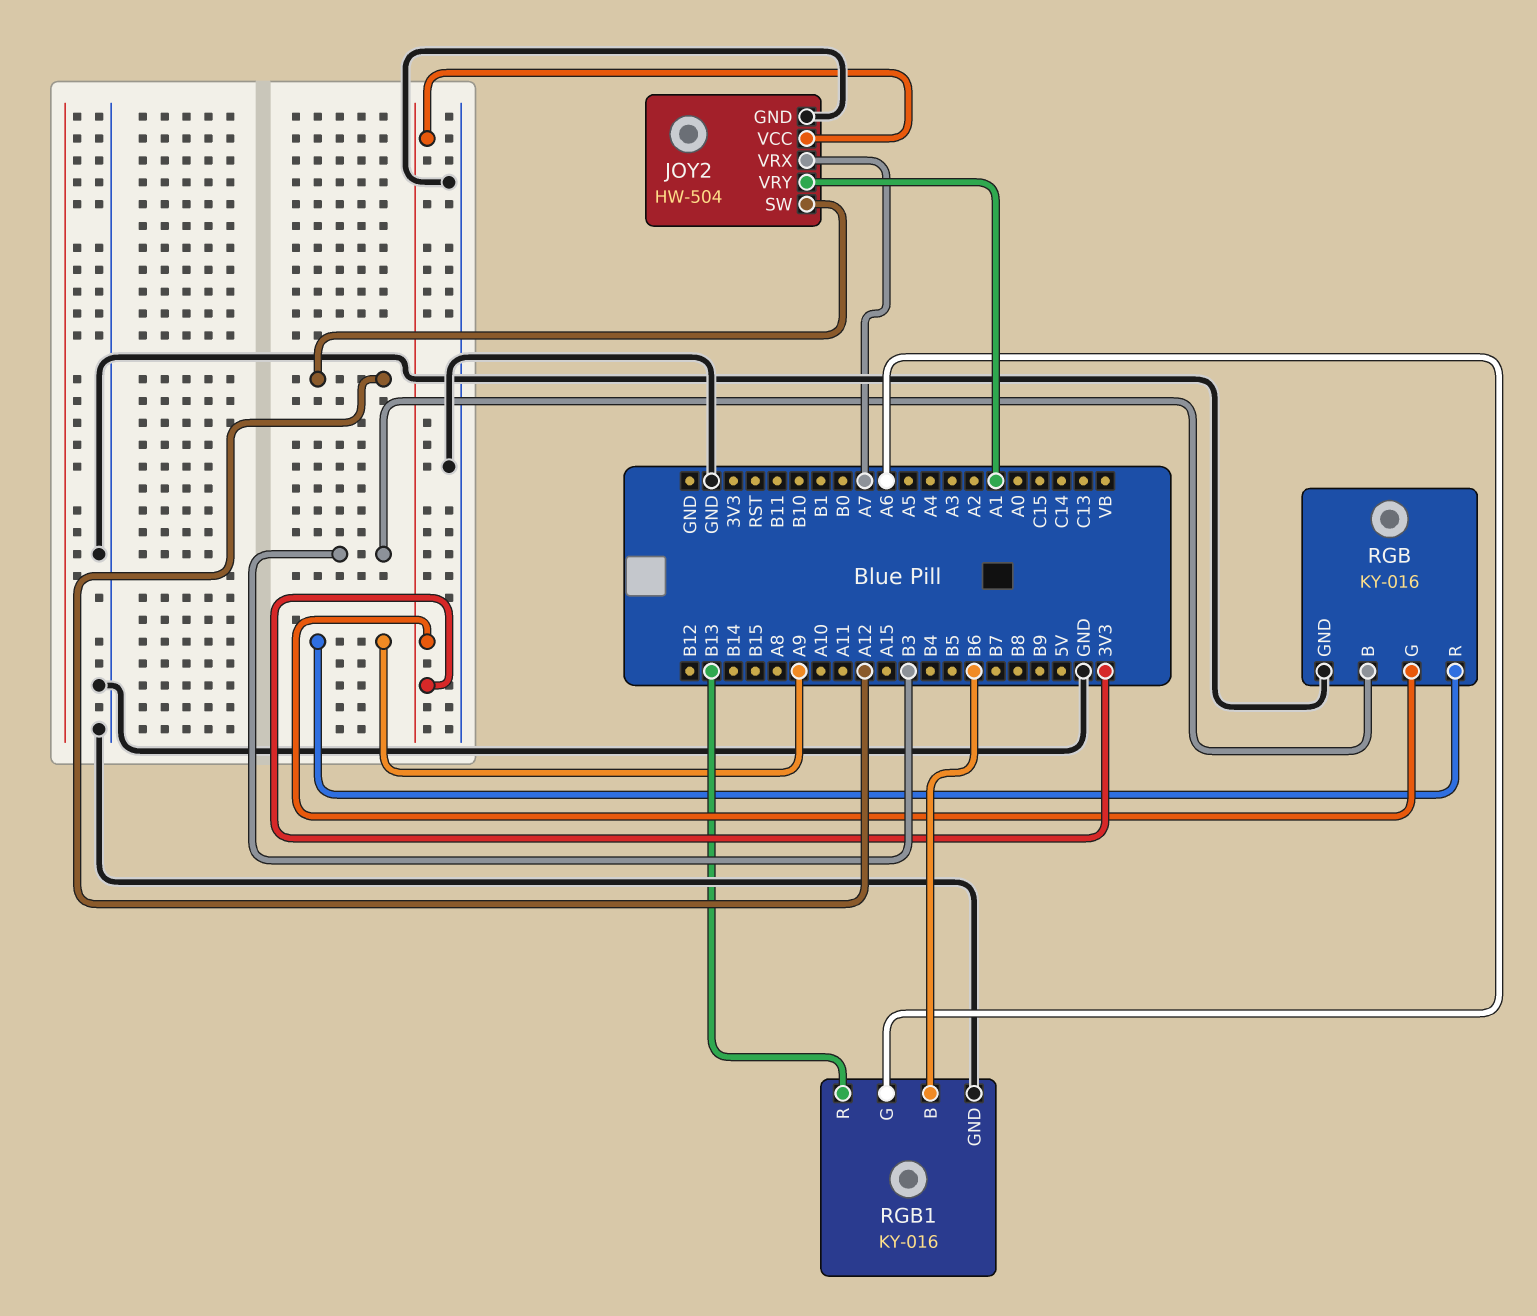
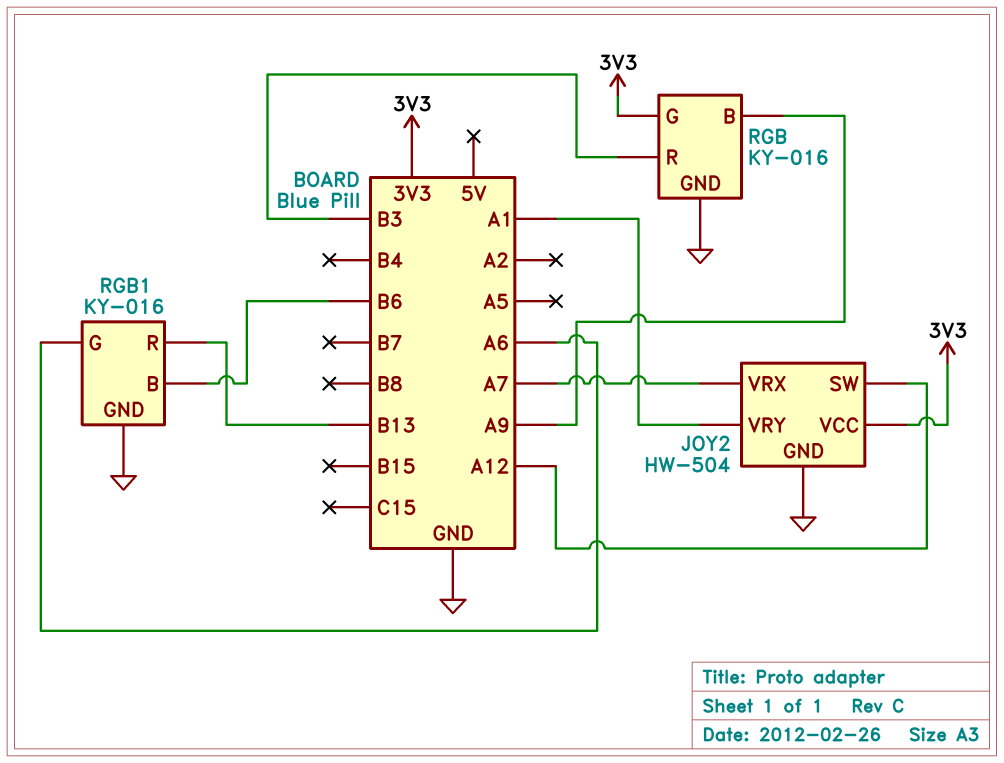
RGB pin B: B3 -> A9
RGB pin R: A9 -> B3

